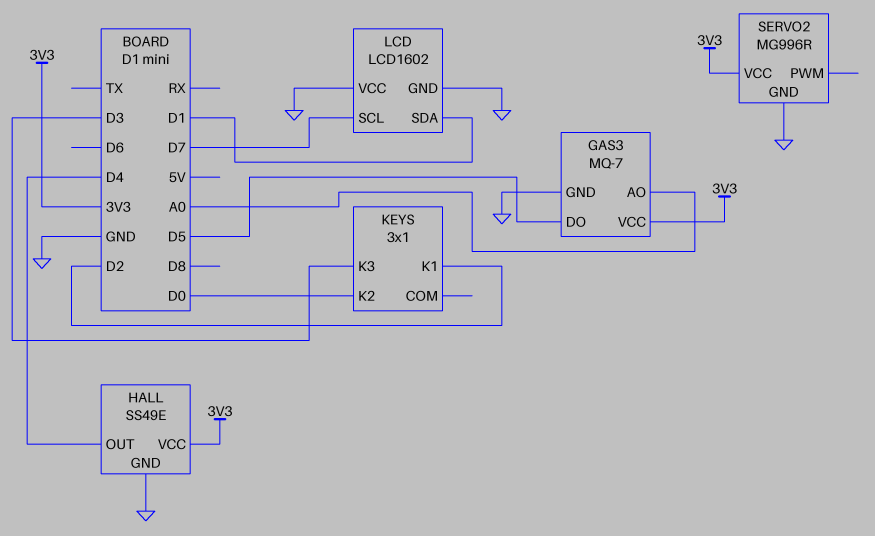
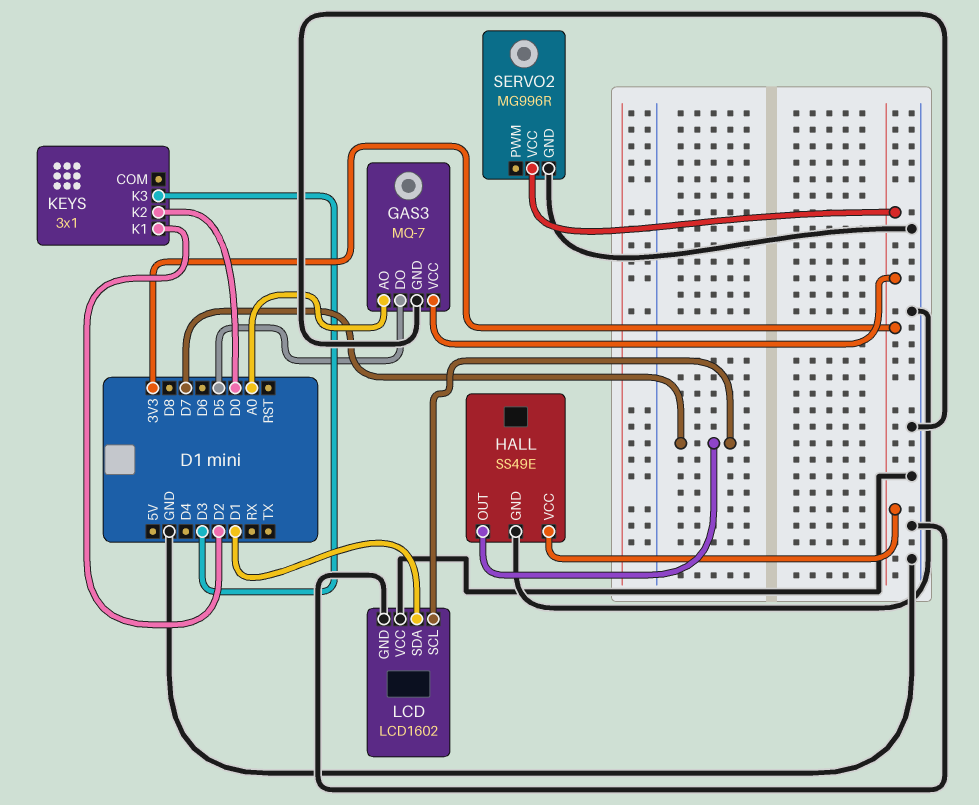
HALL pin OUT: D4 -> D7

